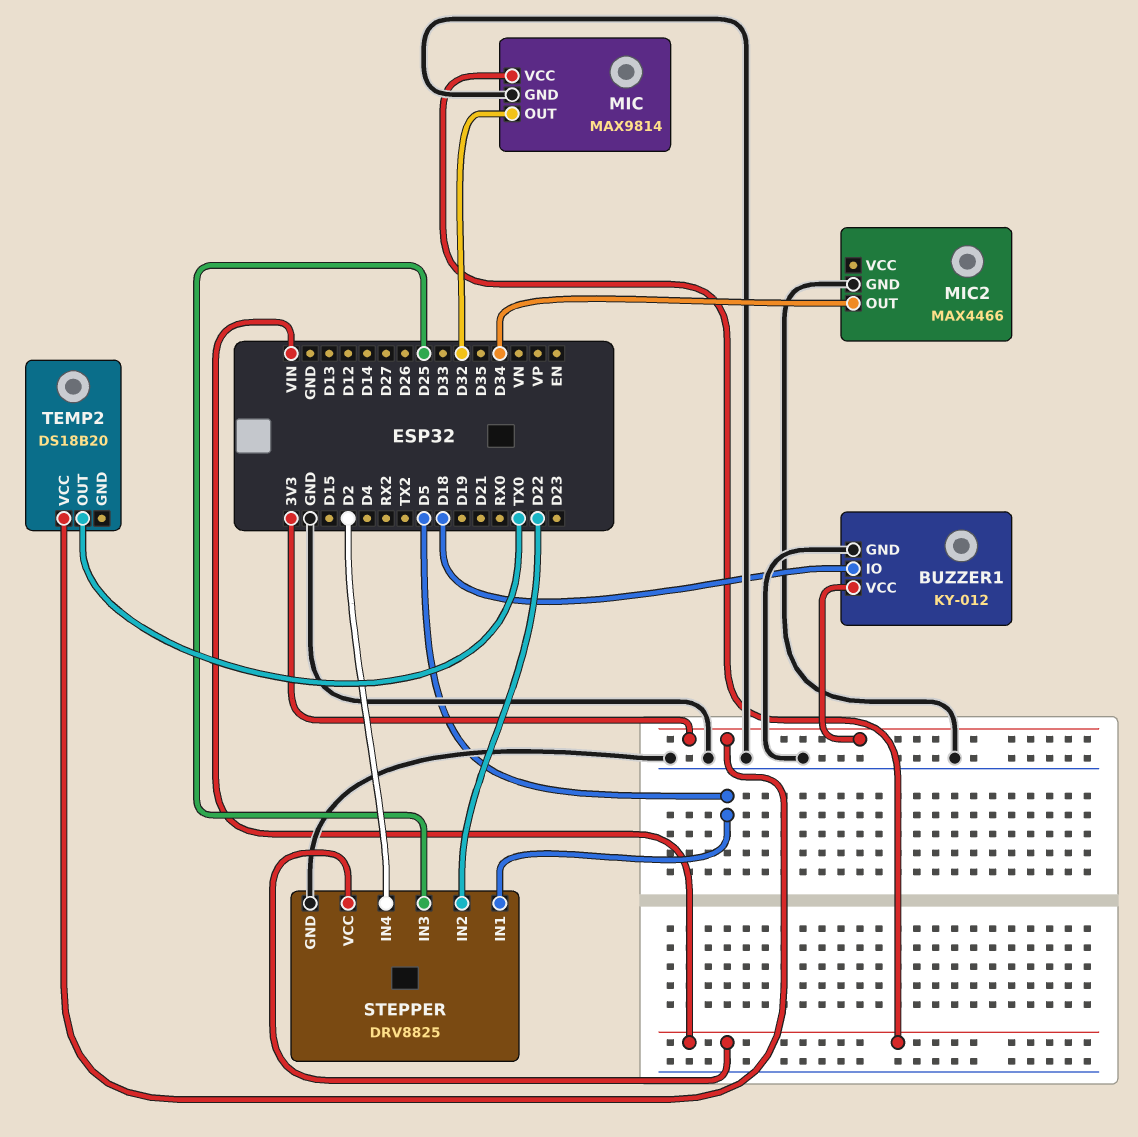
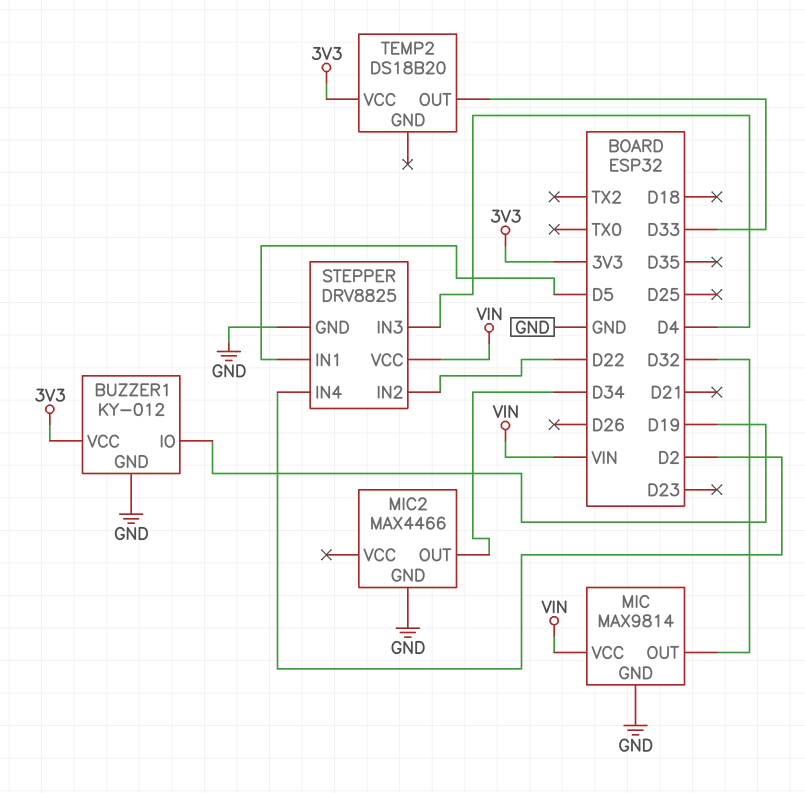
BUZZER1 pin IO: D18 -> D19
STEPPER pin IN3: D25 -> D4
TEMP2 pin OUT: TX0 -> D33

